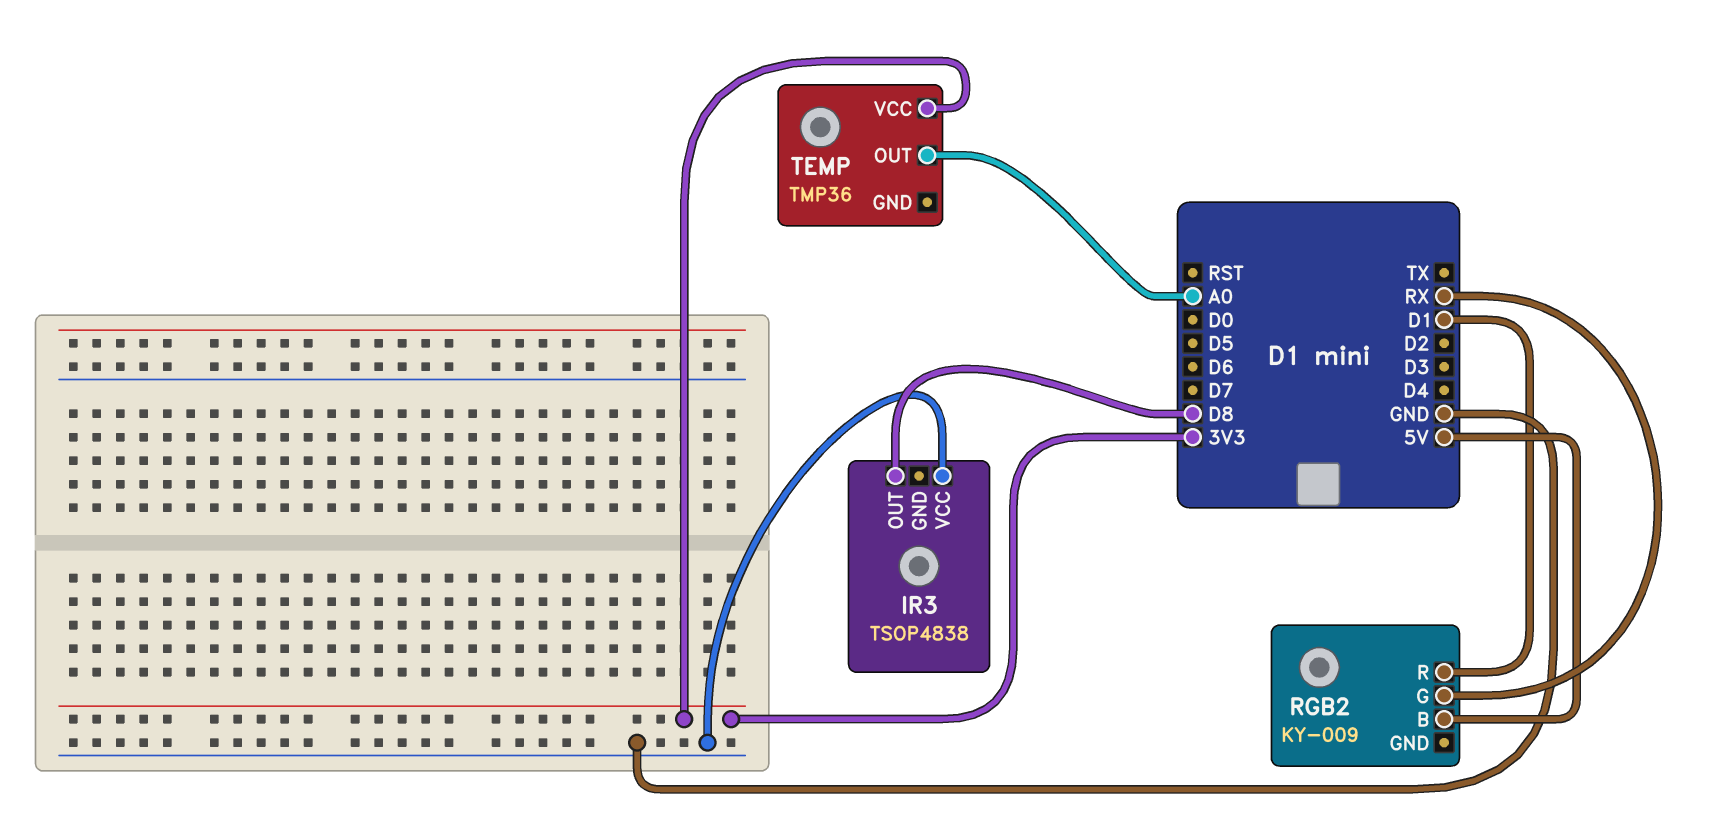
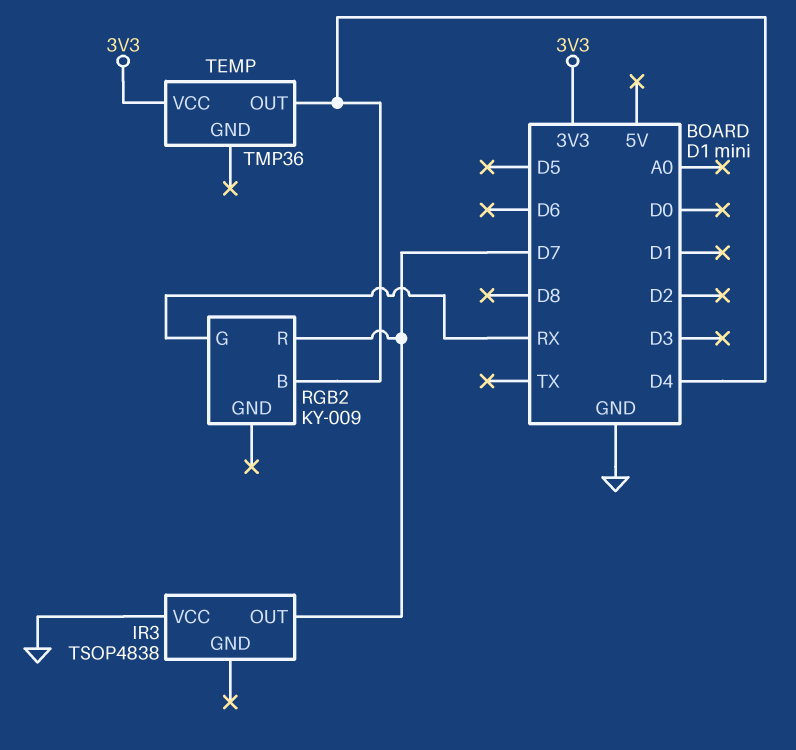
IR3 pin OUT: D8 -> D7
RGB2 pin B: 5V -> D4
RGB2 pin R: D1 -> D7
TEMP pin OUT: A0 -> D4

